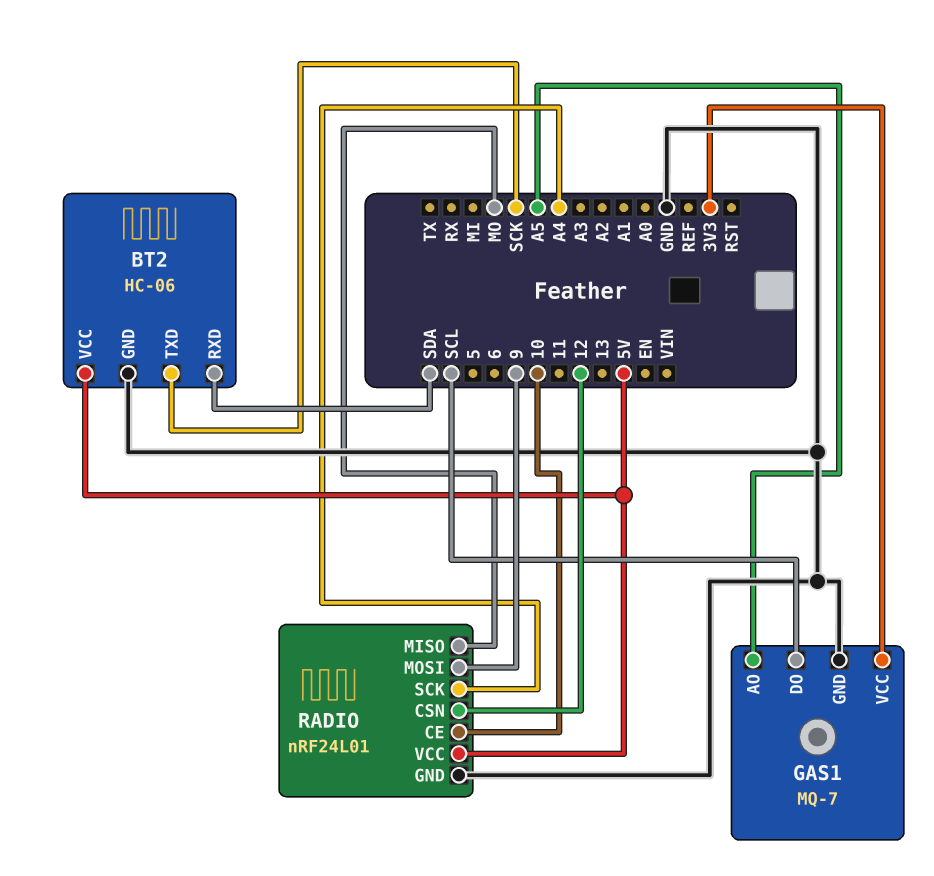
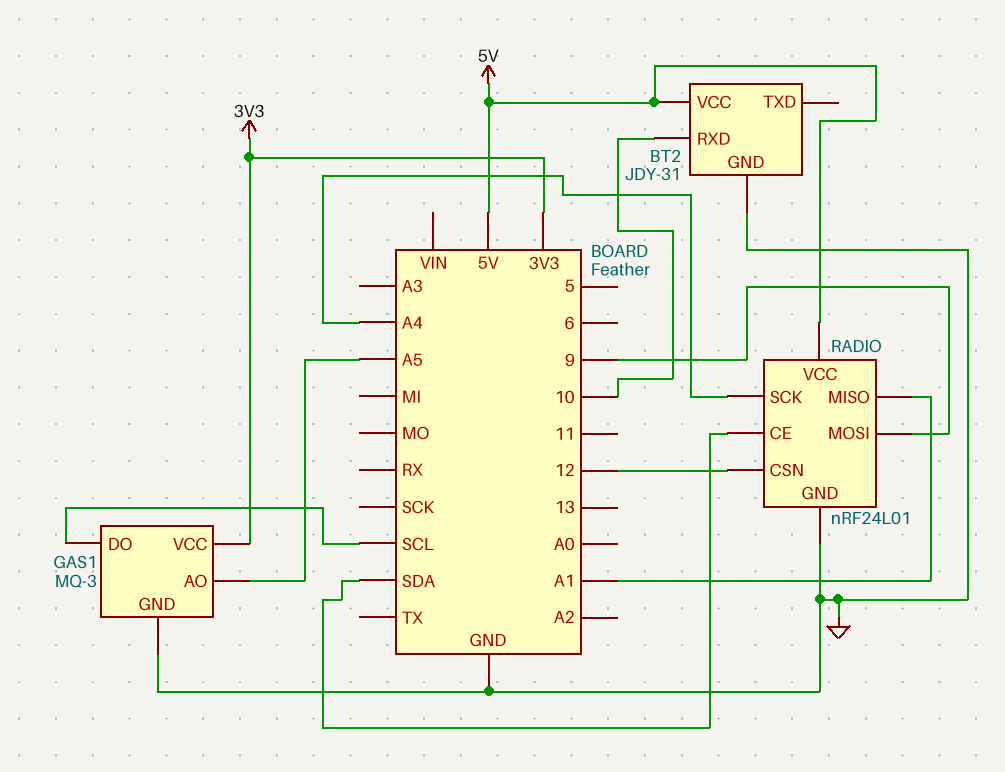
BT2: HC-06 -> JDY-31
BT2 pin RXD: SDA -> 10
BT2 pin TXD: SCK -> none
GAS1: MQ-7 -> MQ-3
RADIO pin CE: 10 -> SDA
RADIO pin MISO: MO -> A1

